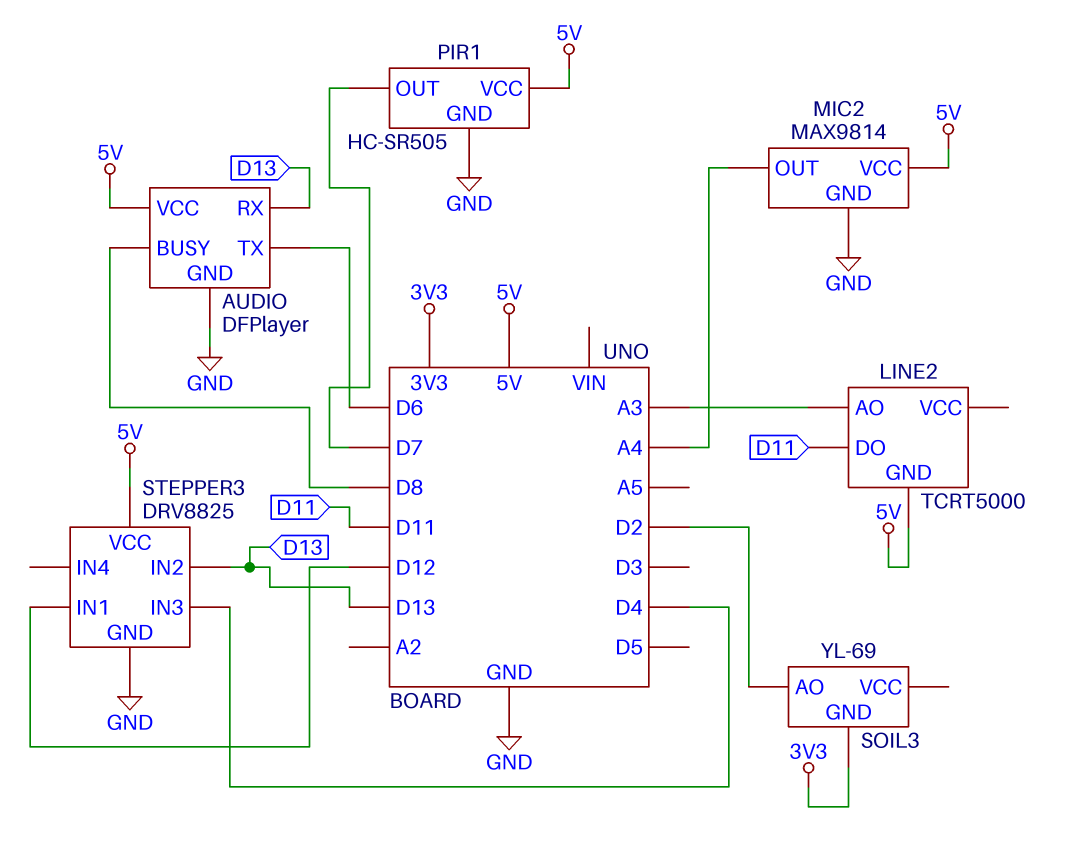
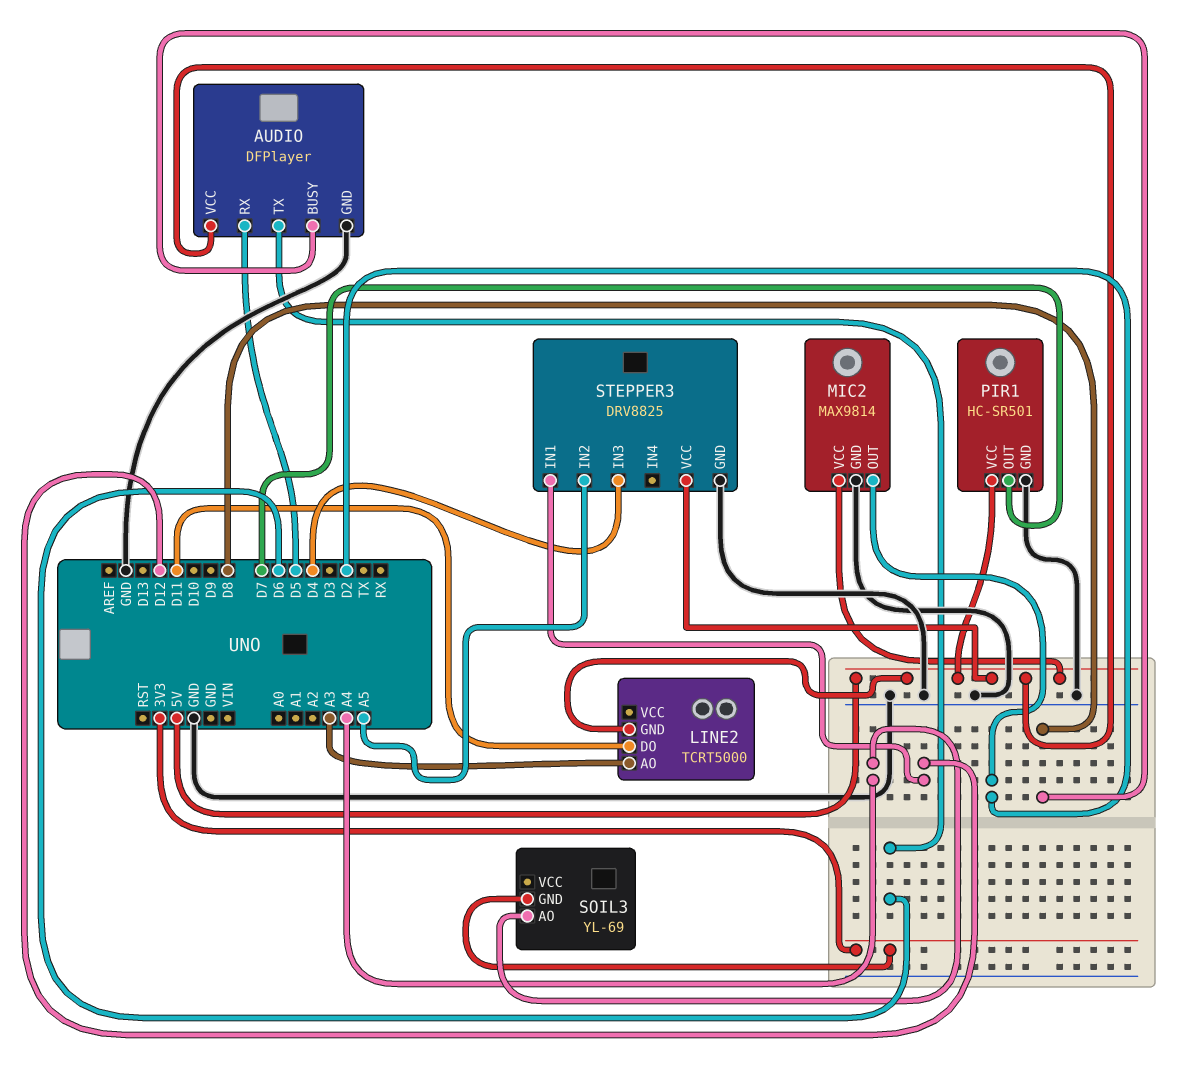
AUDIO pin RX: D13 -> D5
MIC2 pin OUT: A4 -> D2
PIR1: HC-SR505 -> HC-SR501
SOIL3 pin AO: D2 -> A4
STEPPER3 pin IN2: D13 -> A5

